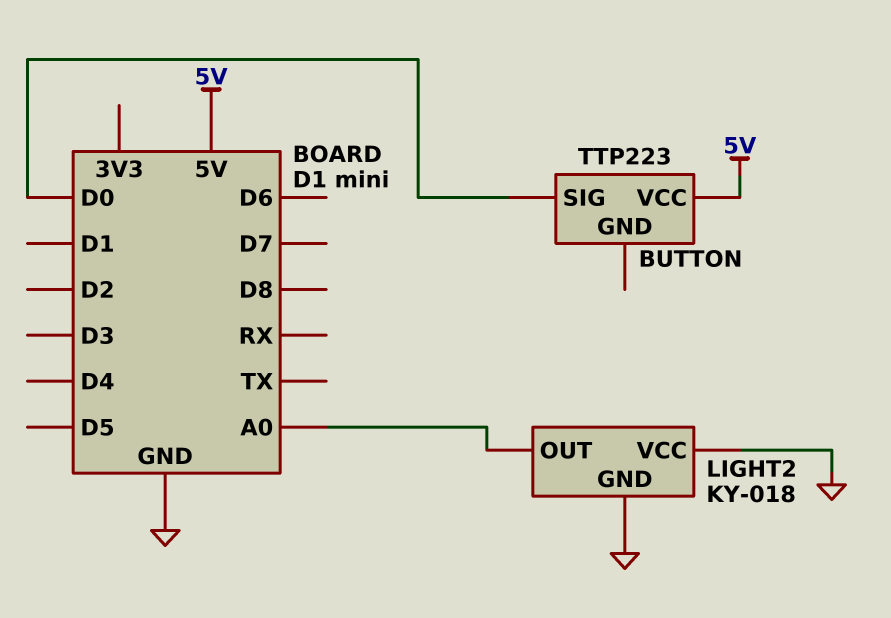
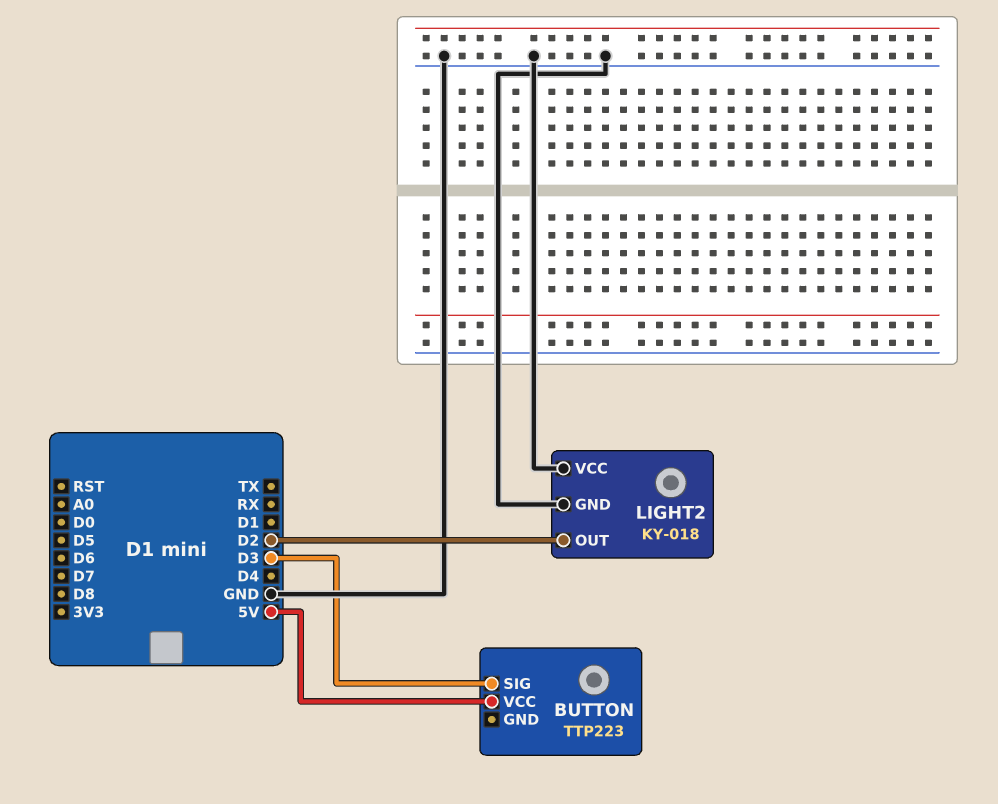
BUTTON pin SIG: D0 -> D3
LIGHT2 pin OUT: A0 -> D2

